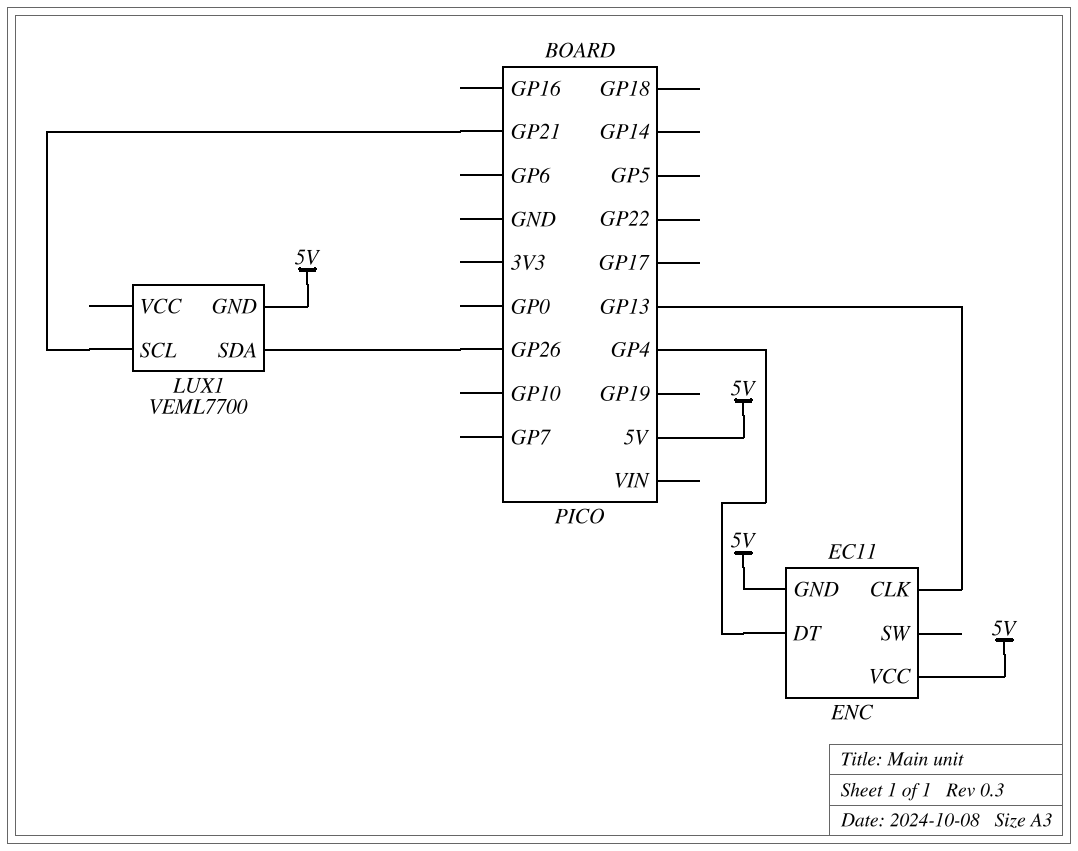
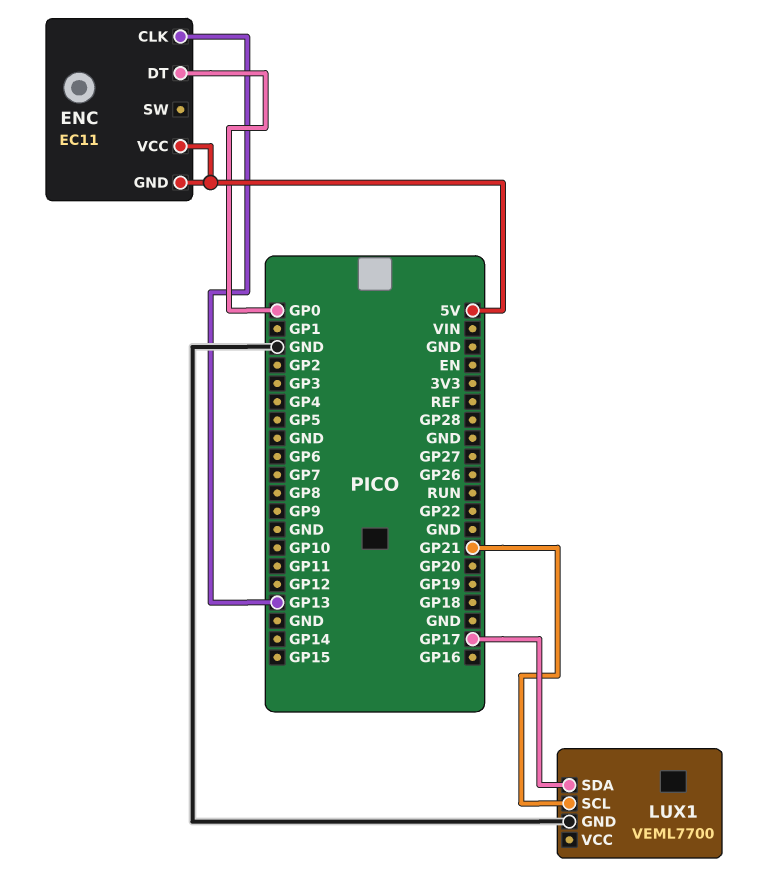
ENC pin DT: GP4 -> GP0
LUX1 pin GND: 5V -> GND
LUX1 pin SDA: GP26 -> GP17

